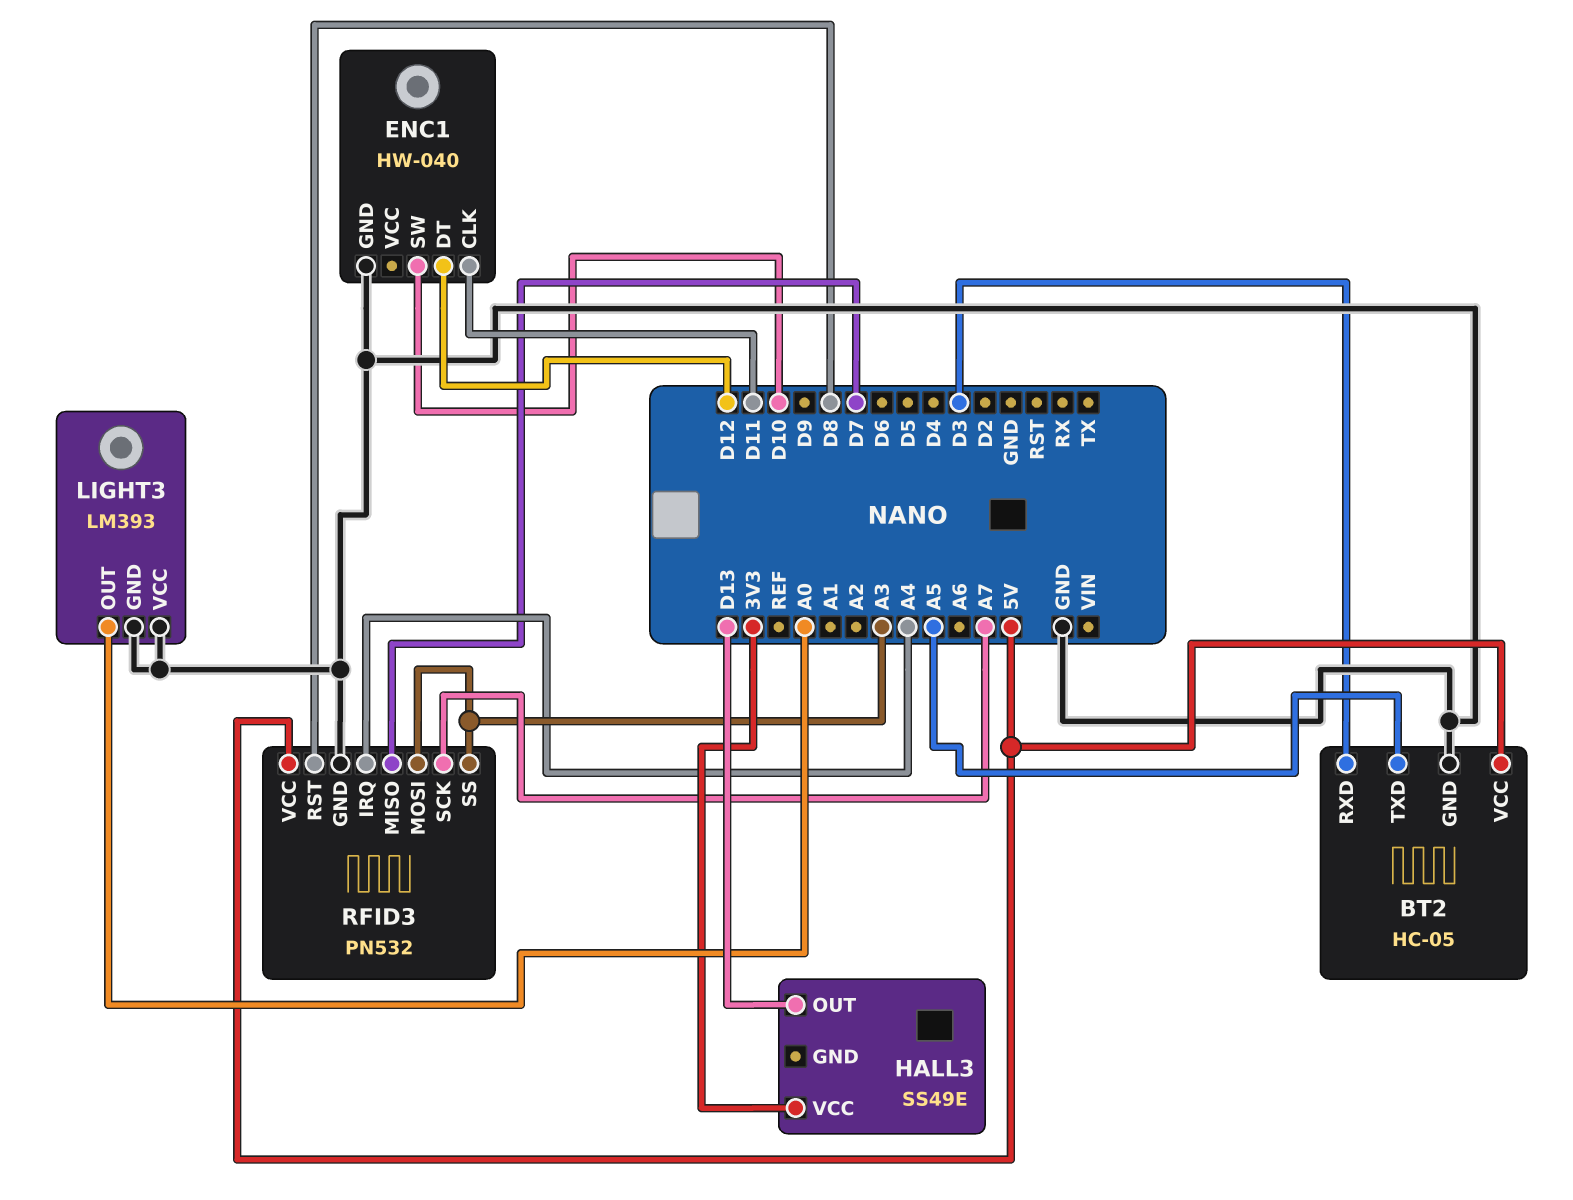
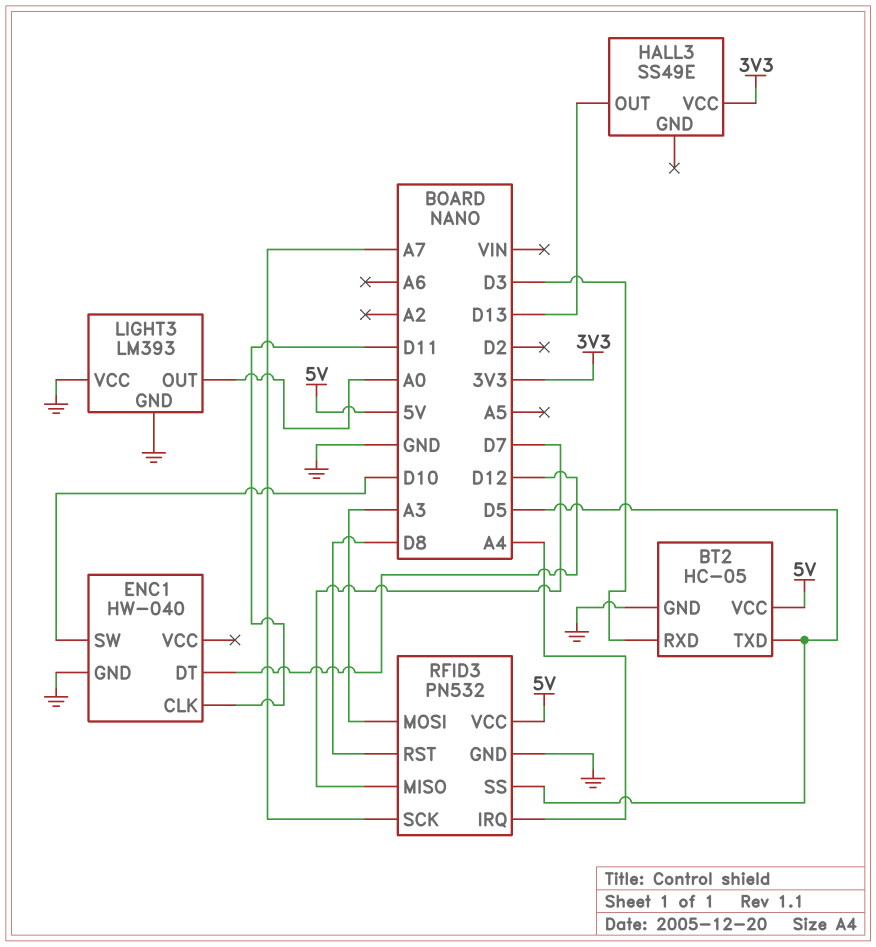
BT2 pin TXD: A5 -> D5
RFID3 pin SS: A3 -> D5

